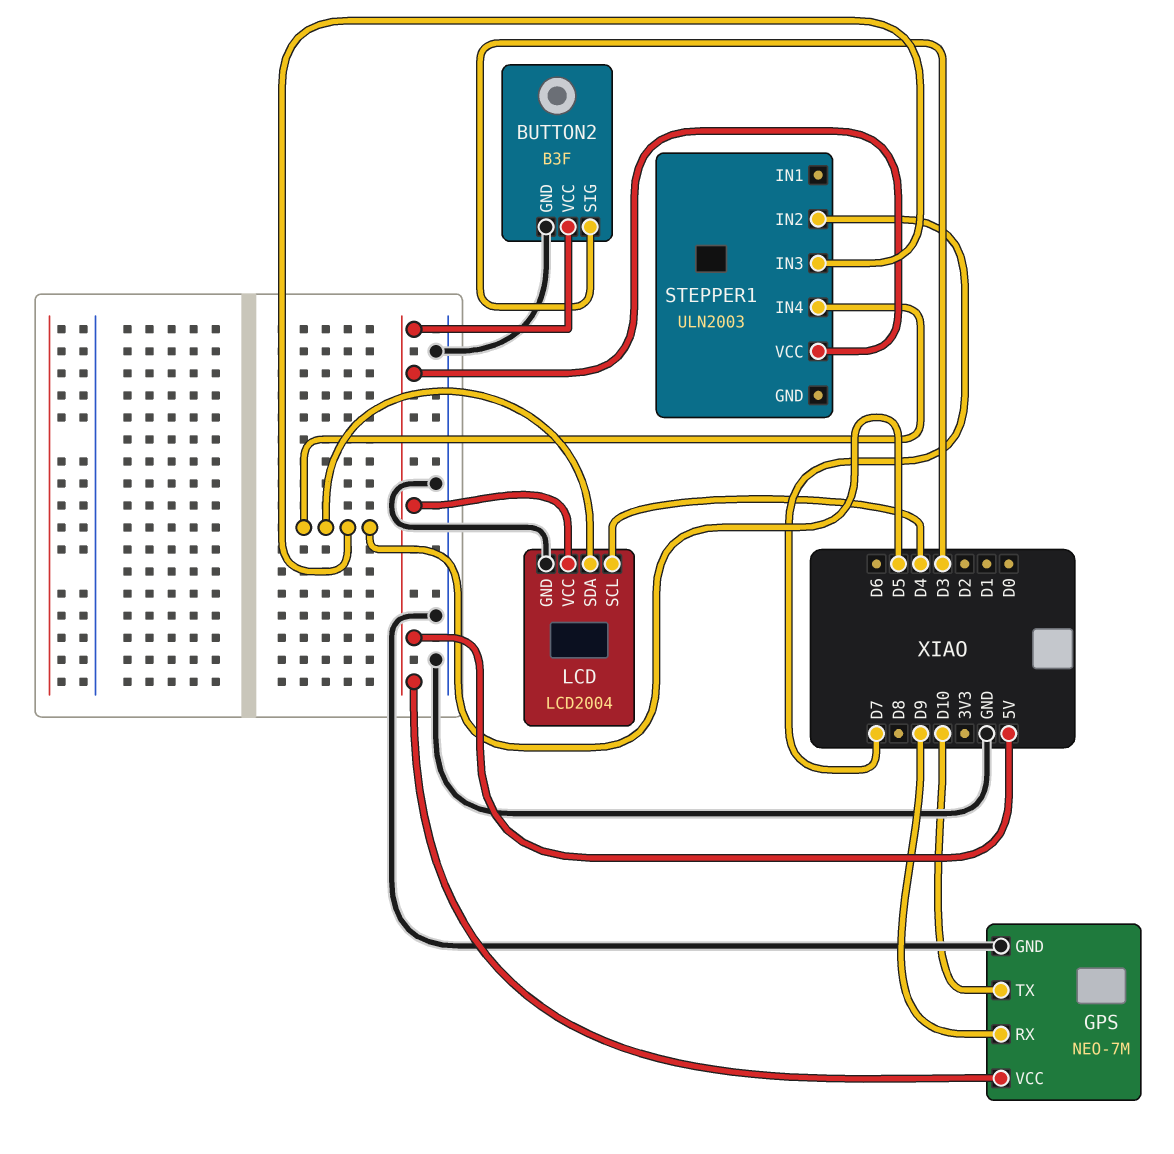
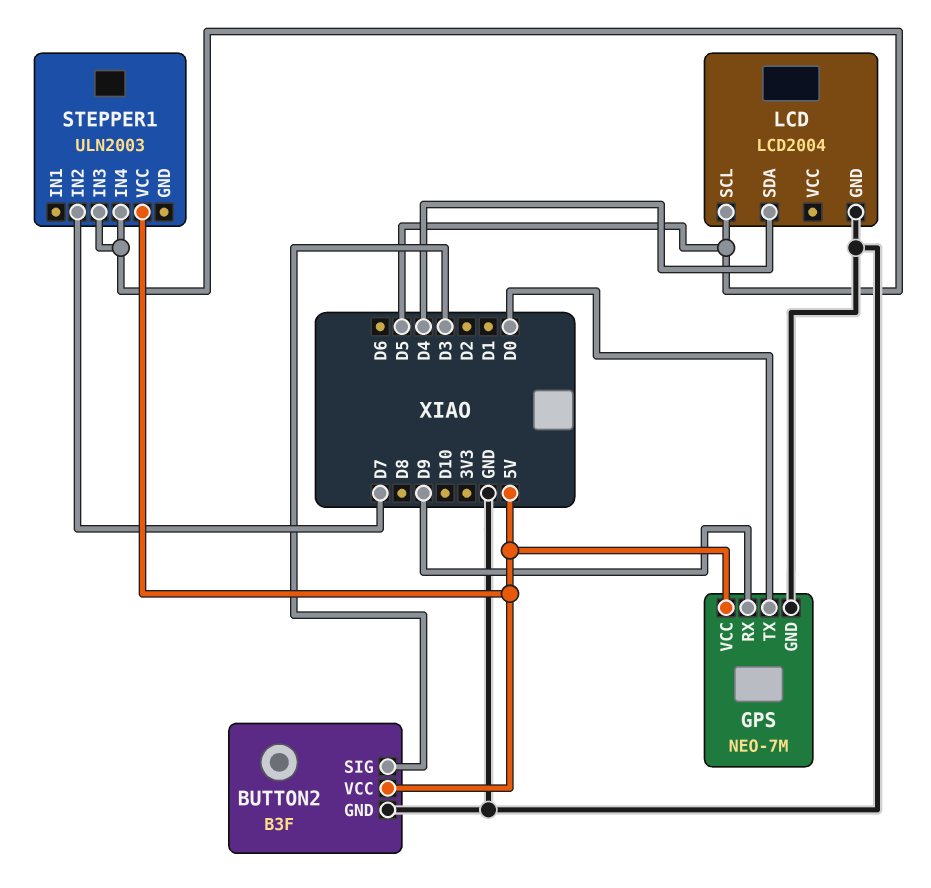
GPS pin TX: D10 -> D0
LCD pin SCL: D4 -> D5
LCD pin SDA: D5 -> D4
LCD pin VCC: 5V -> none

